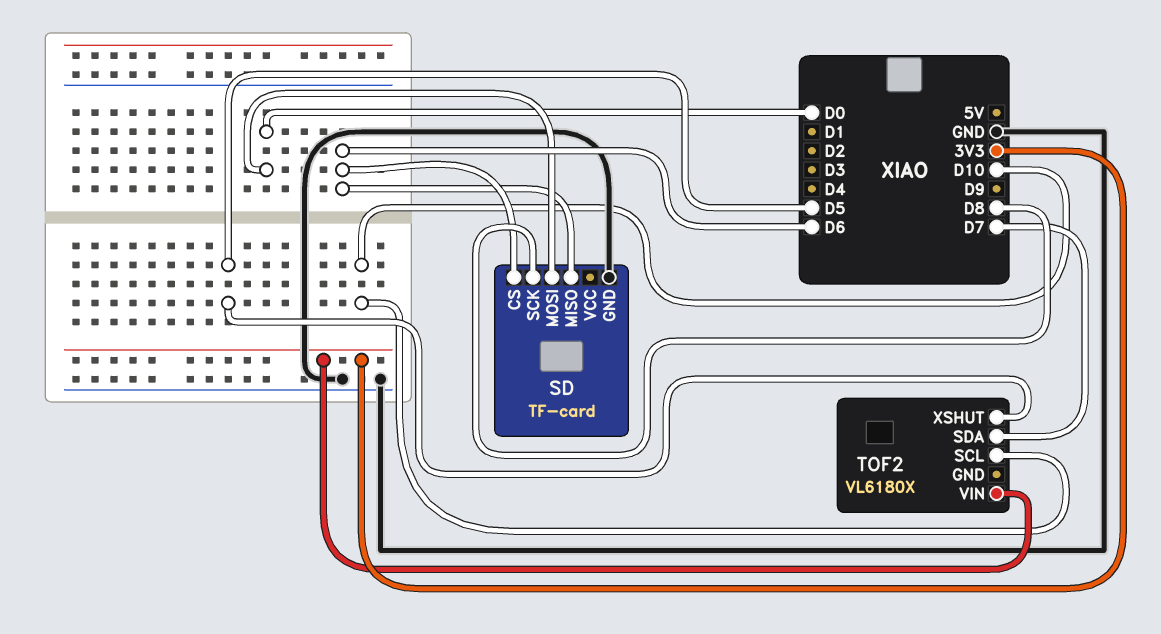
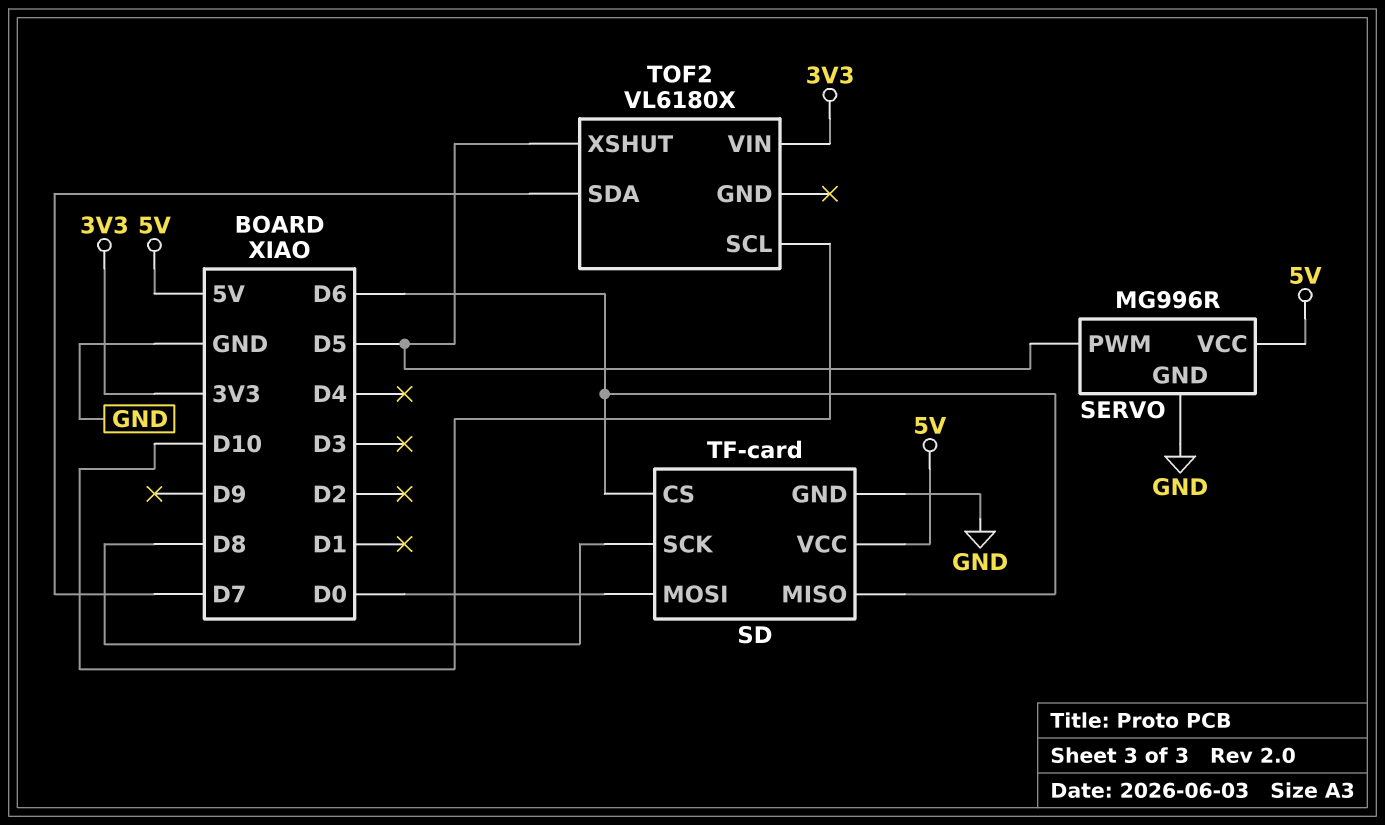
SD pin VCC: none -> 5V
SERVO: none -> MG996R
SERVO pin GND: none -> GND
SERVO pin PWM: none -> D5
SERVO pin VCC: none -> 5V

